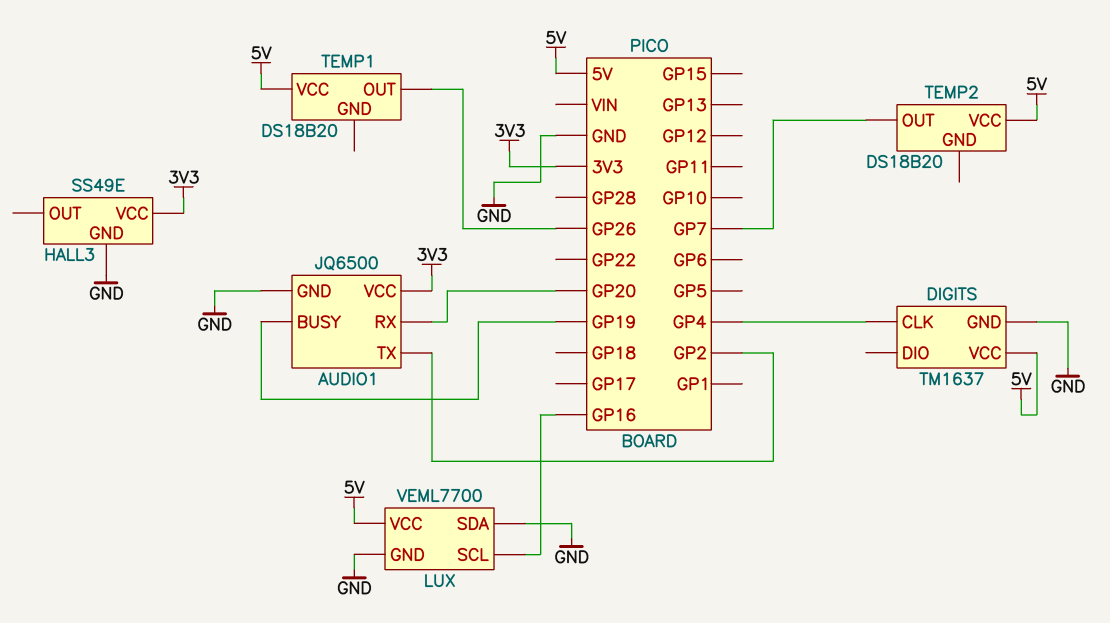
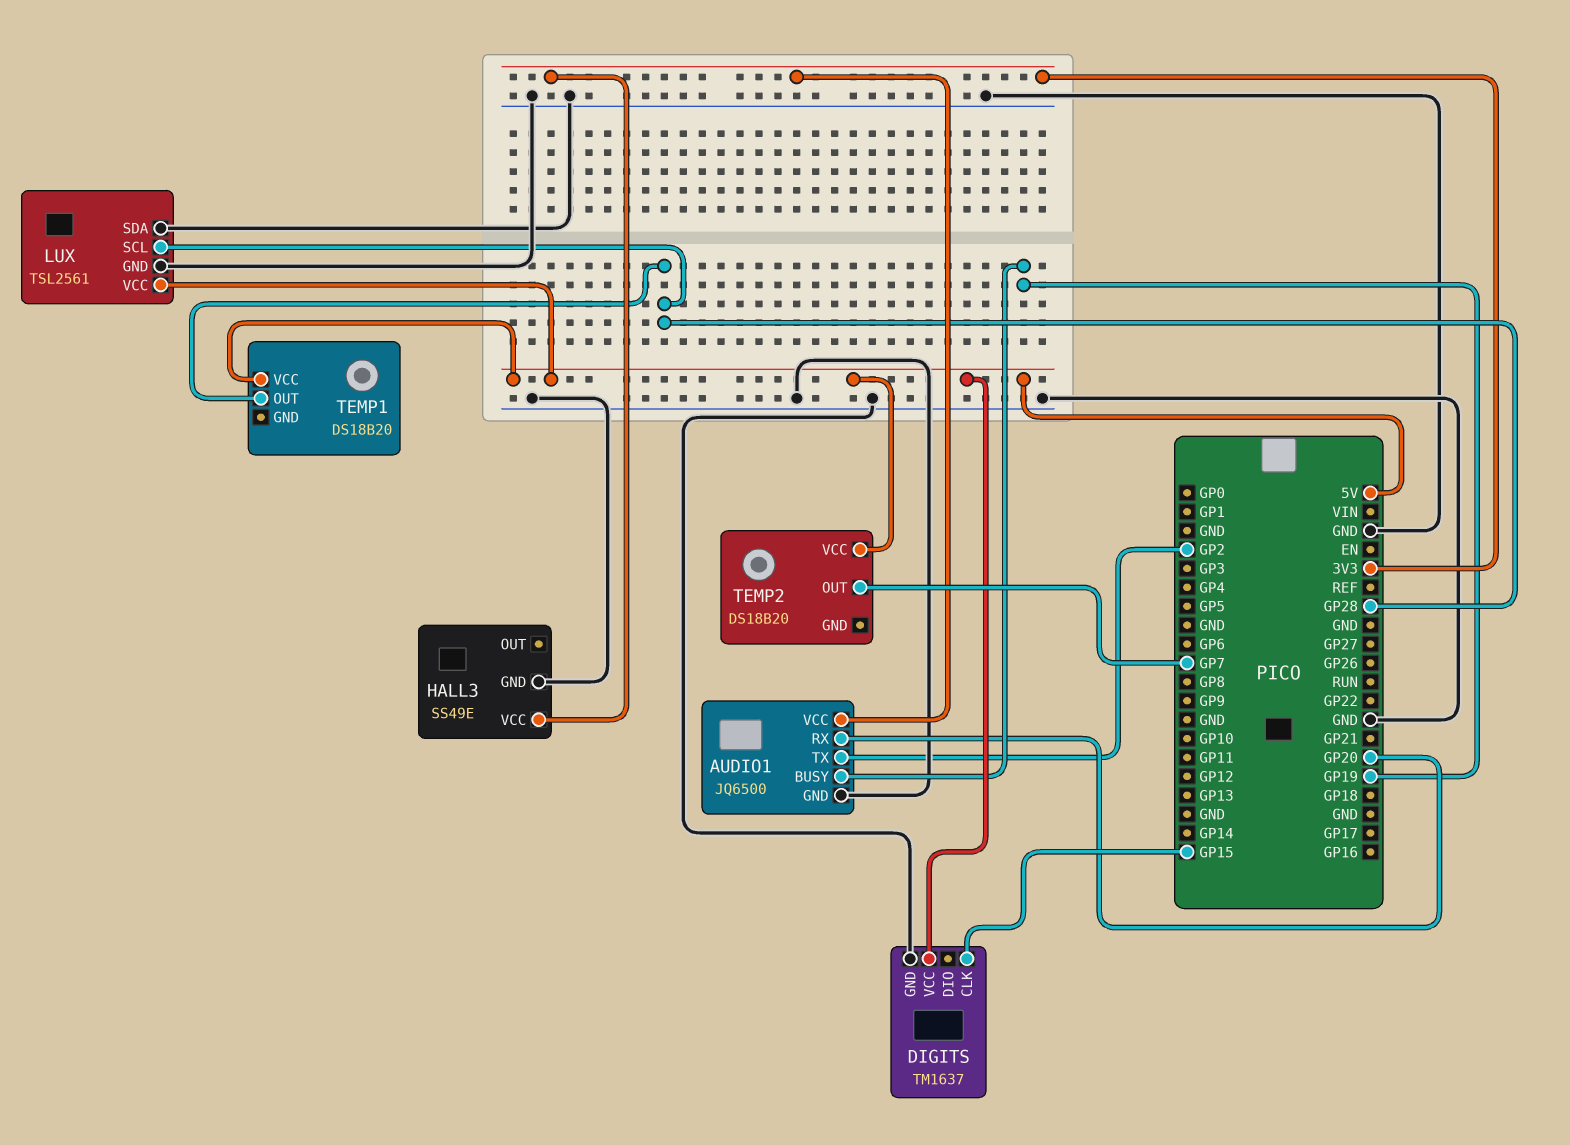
DIGITS pin CLK: GP4 -> GP15
LUX: VEML7700 -> TSL2561
LUX pin SCL: GP16 -> GP28
TEMP1 pin OUT: GP26 -> GP28

